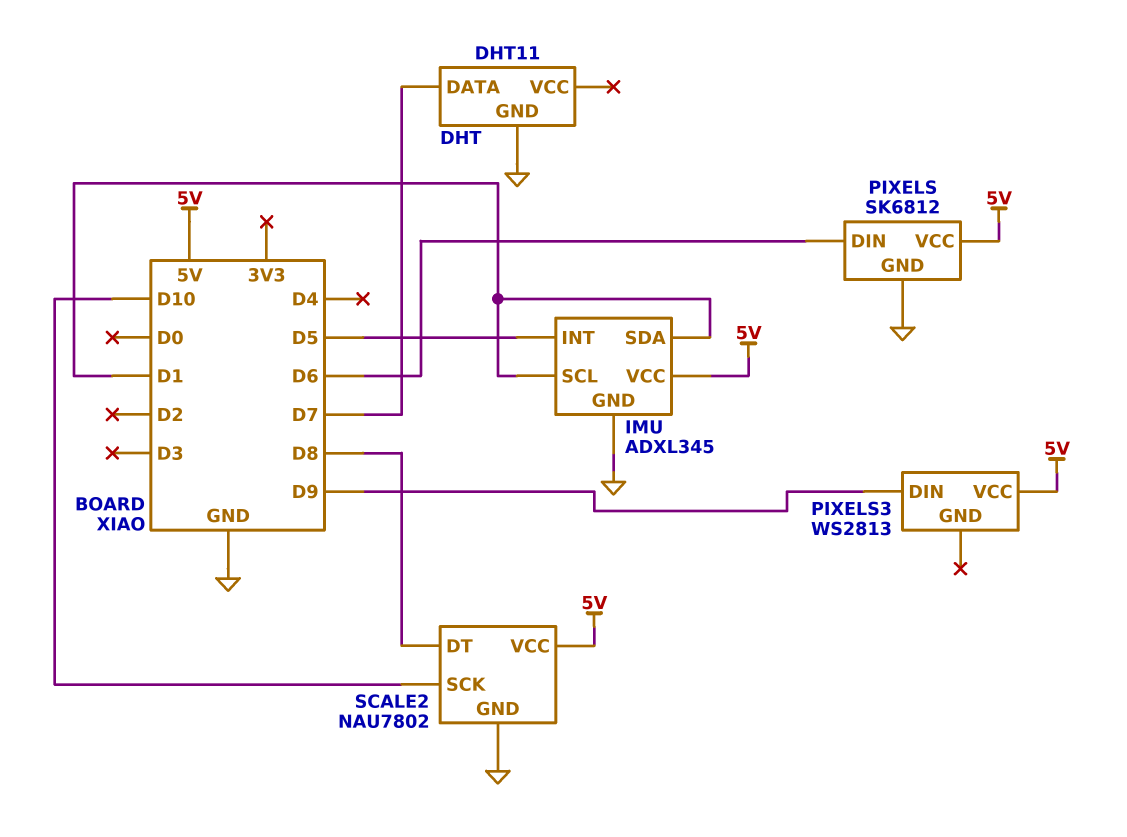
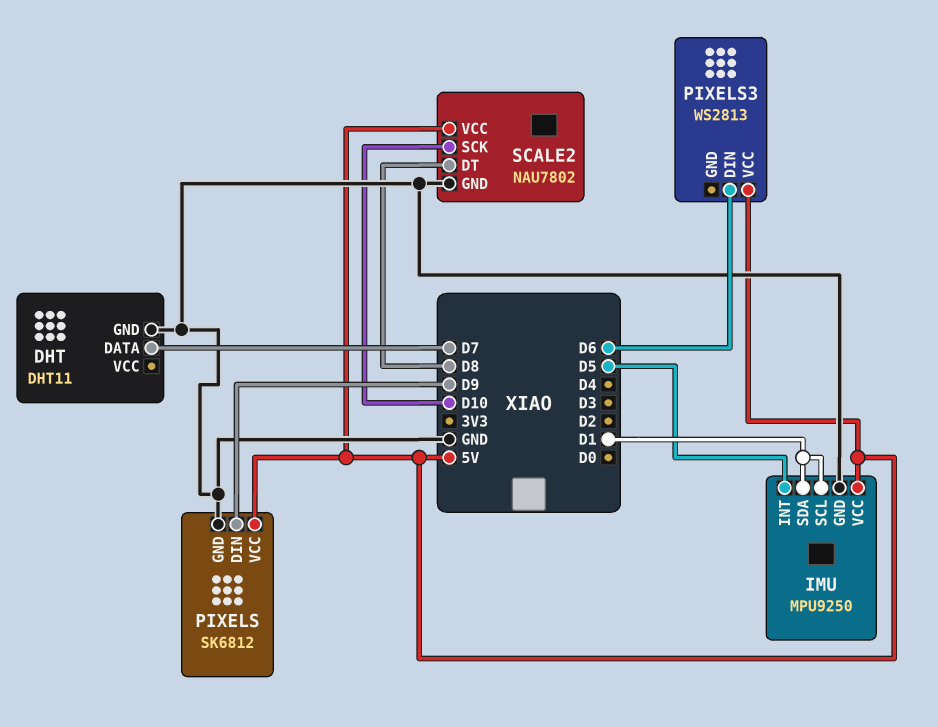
IMU: ADXL345 -> MPU9250
PIXELS pin DIN: D6 -> D9
PIXELS3 pin DIN: D9 -> D6

